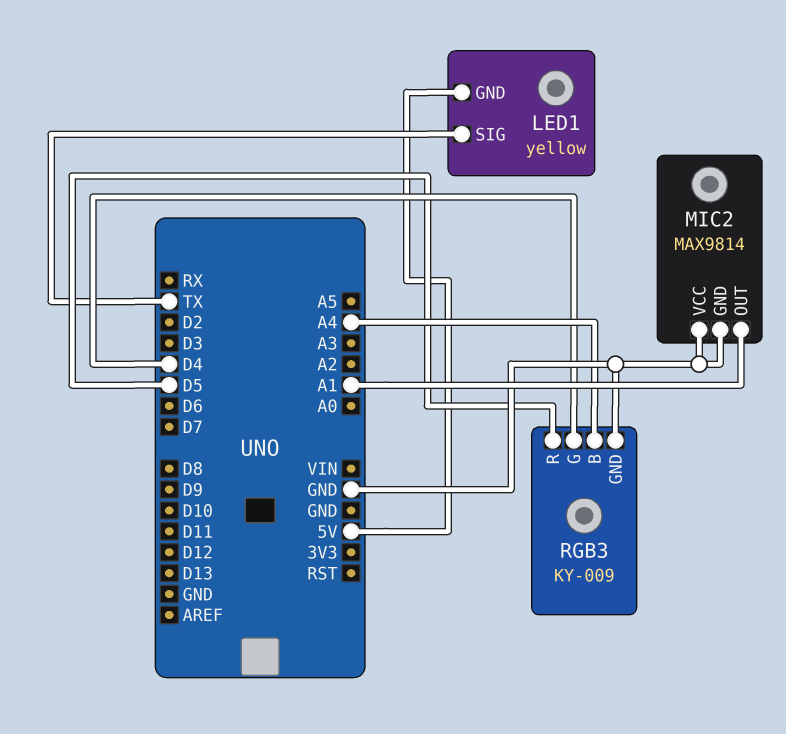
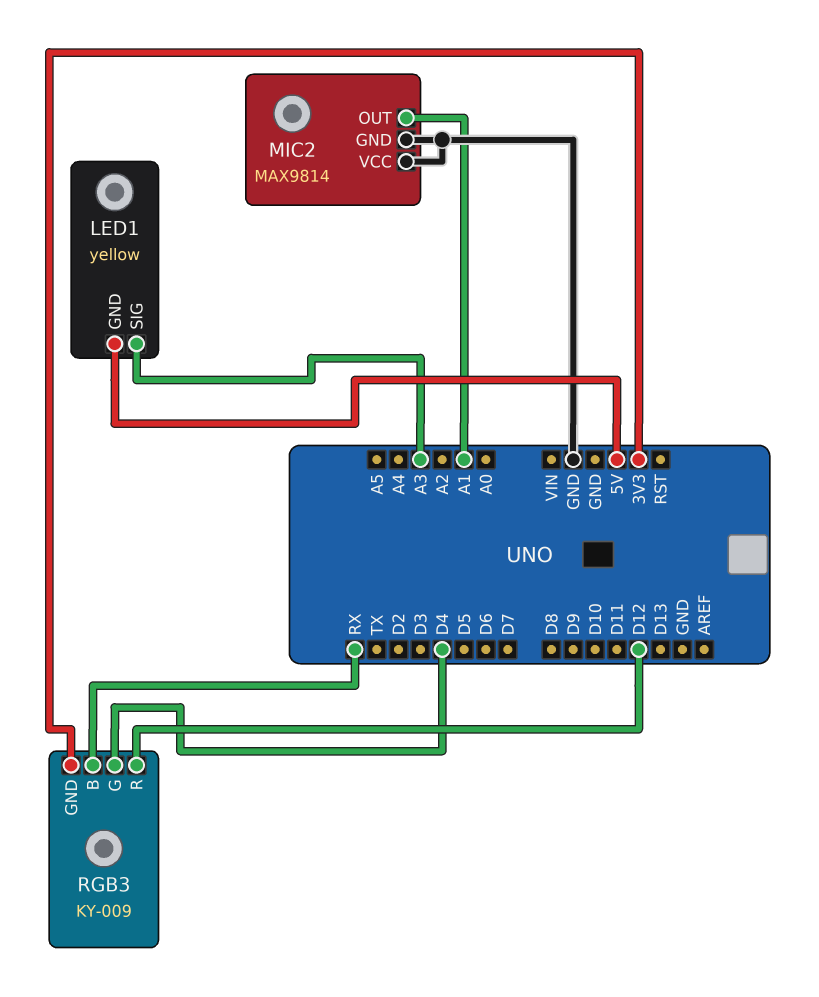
LED1 pin SIG: TX -> A3
RGB3 pin B: A4 -> RX
RGB3 pin GND: GND -> 3V3
RGB3 pin R: D5 -> D12

